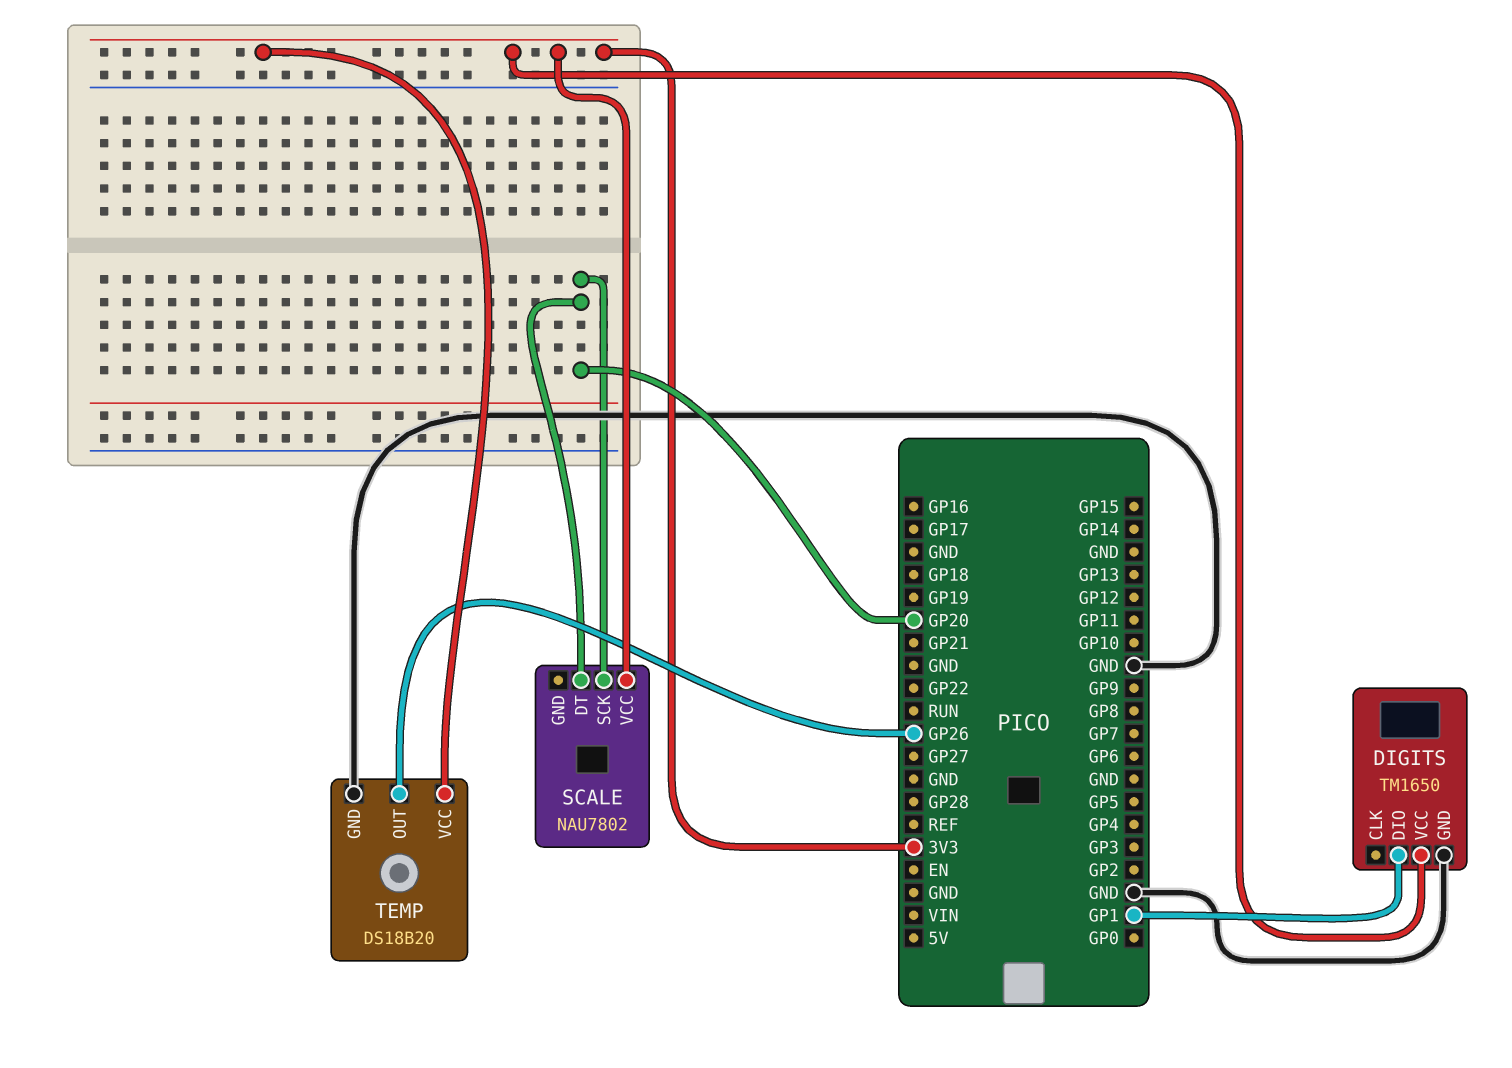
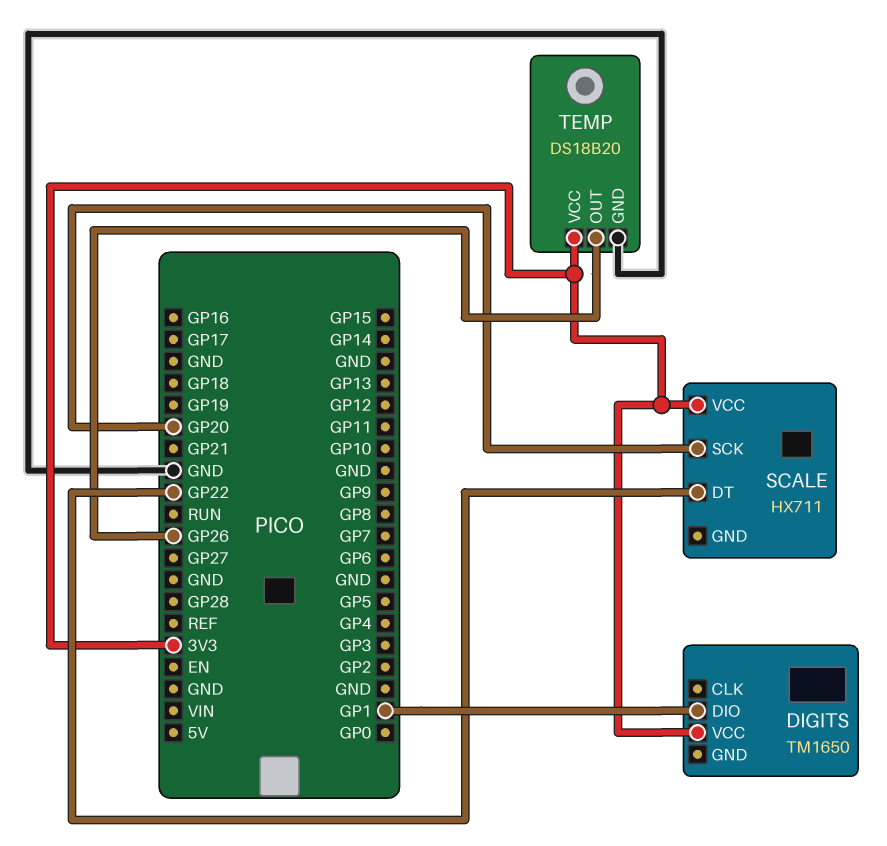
DIGITS pin GND: GND -> none
SCALE: NAU7802 -> HX711
SCALE pin DT: GP20 -> GP22

